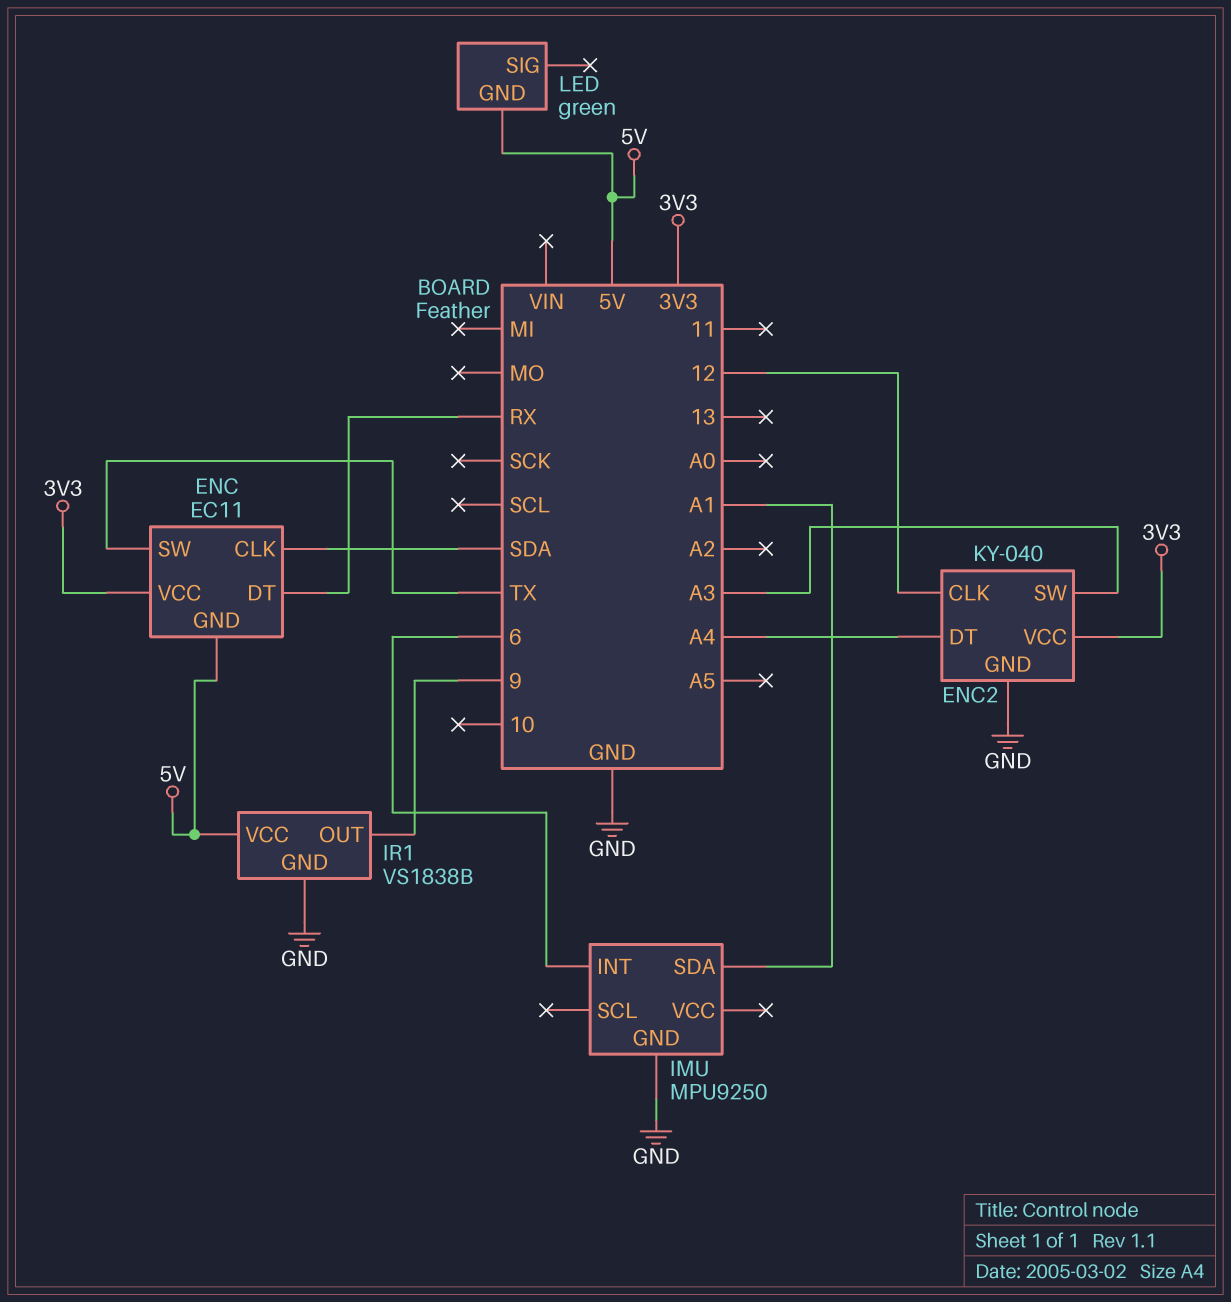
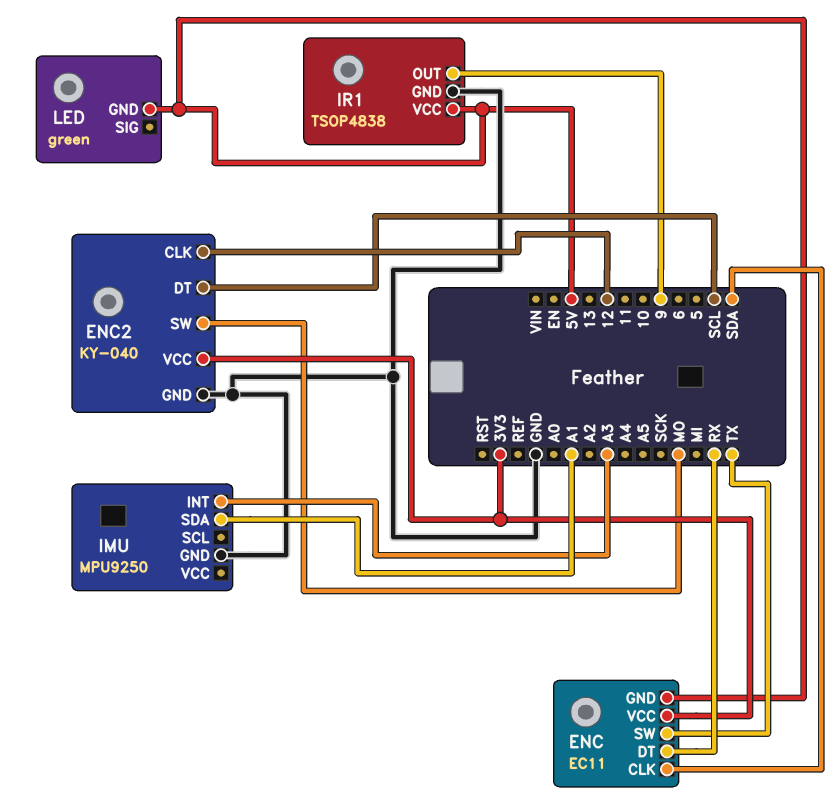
ENC2 pin DT: A4 -> SCL
ENC2 pin SW: A3 -> MO
IMU pin INT: 6 -> A3
IR1: VS1838B -> TSOP4838

